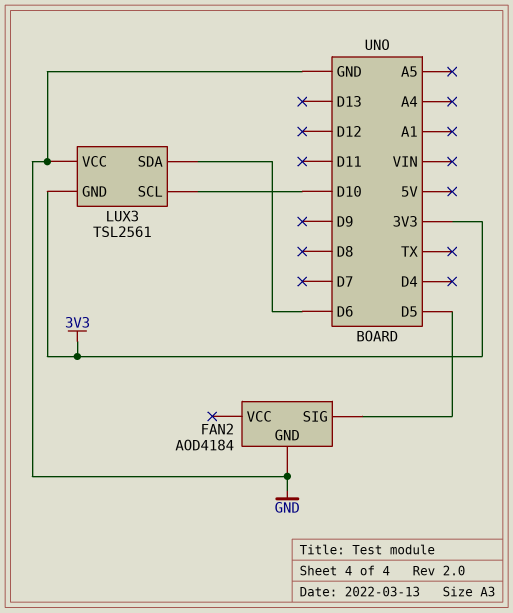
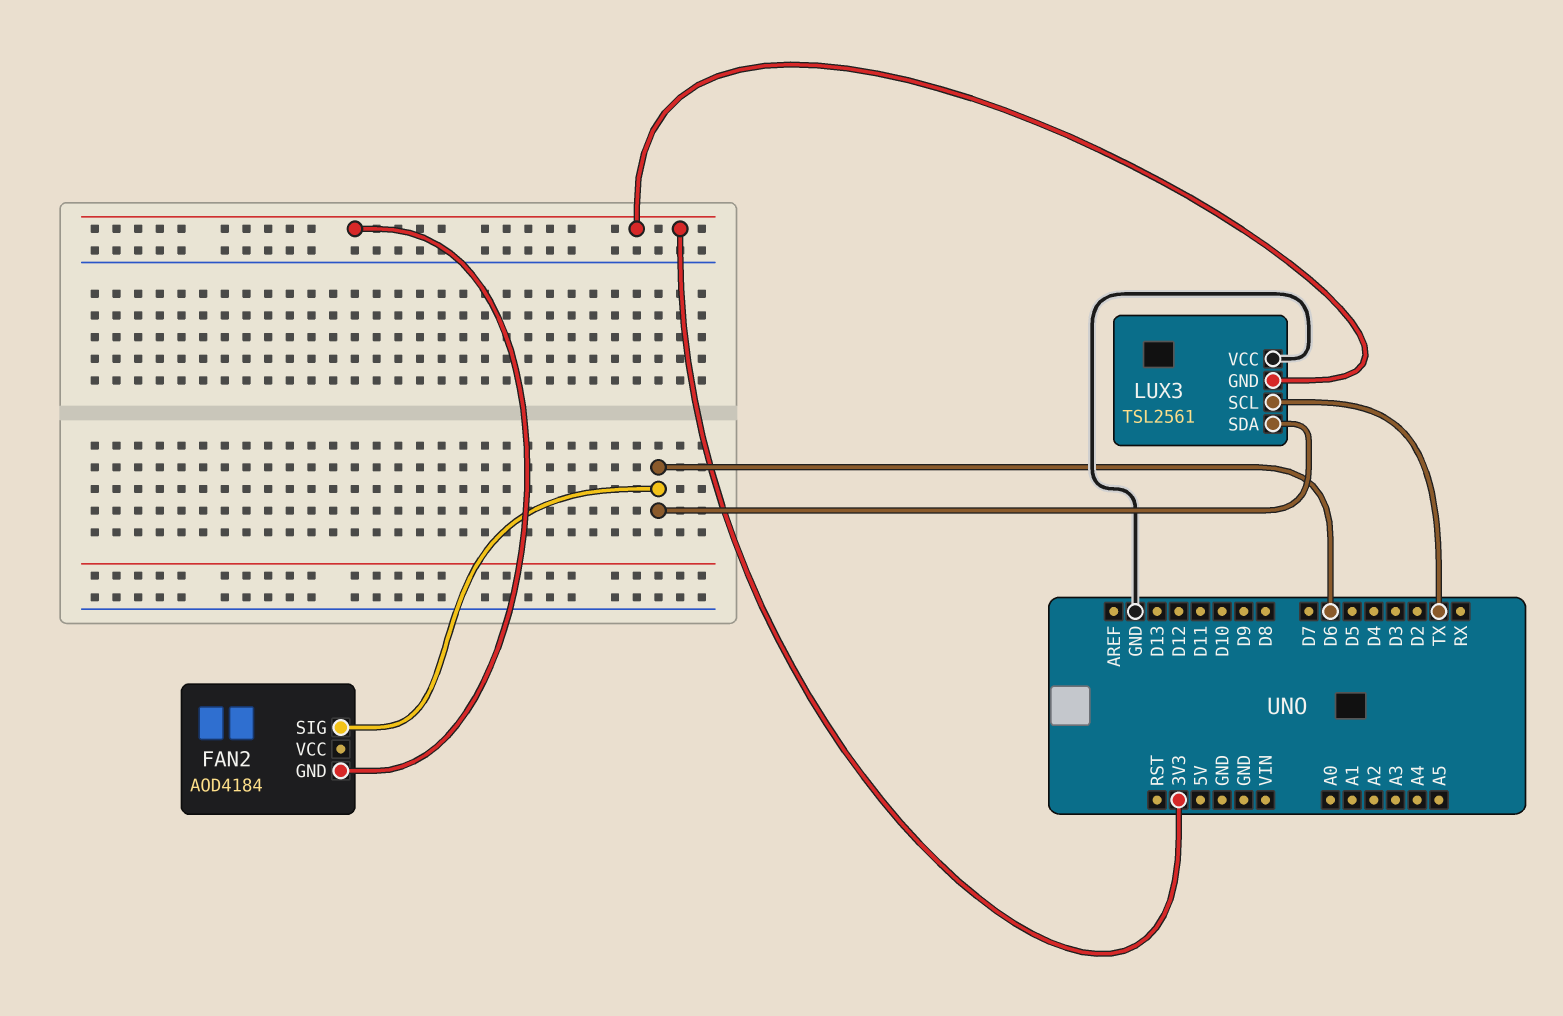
FAN2 pin GND: GND -> 3V3
FAN2 pin SIG: D5 -> D6
LUX3 pin SCL: D10 -> TX

